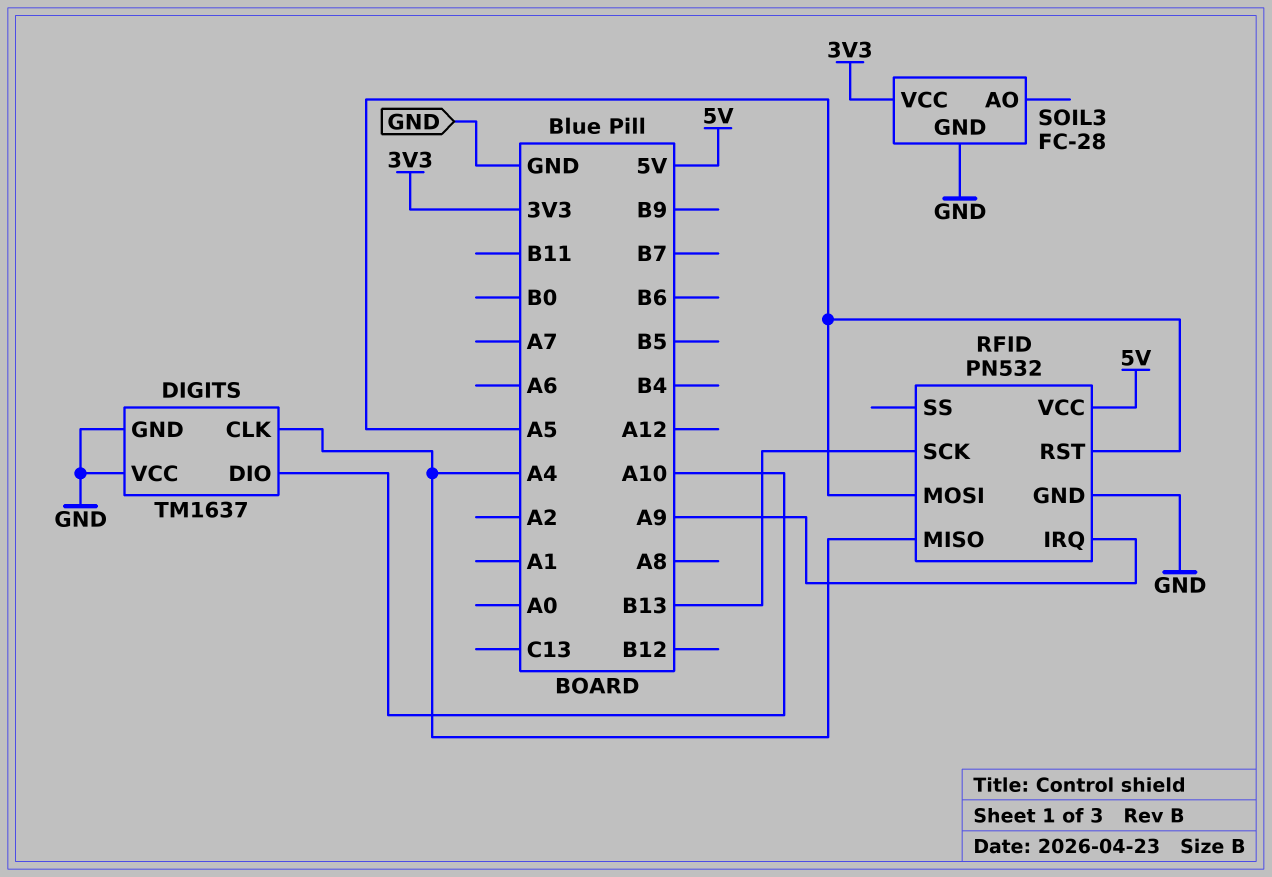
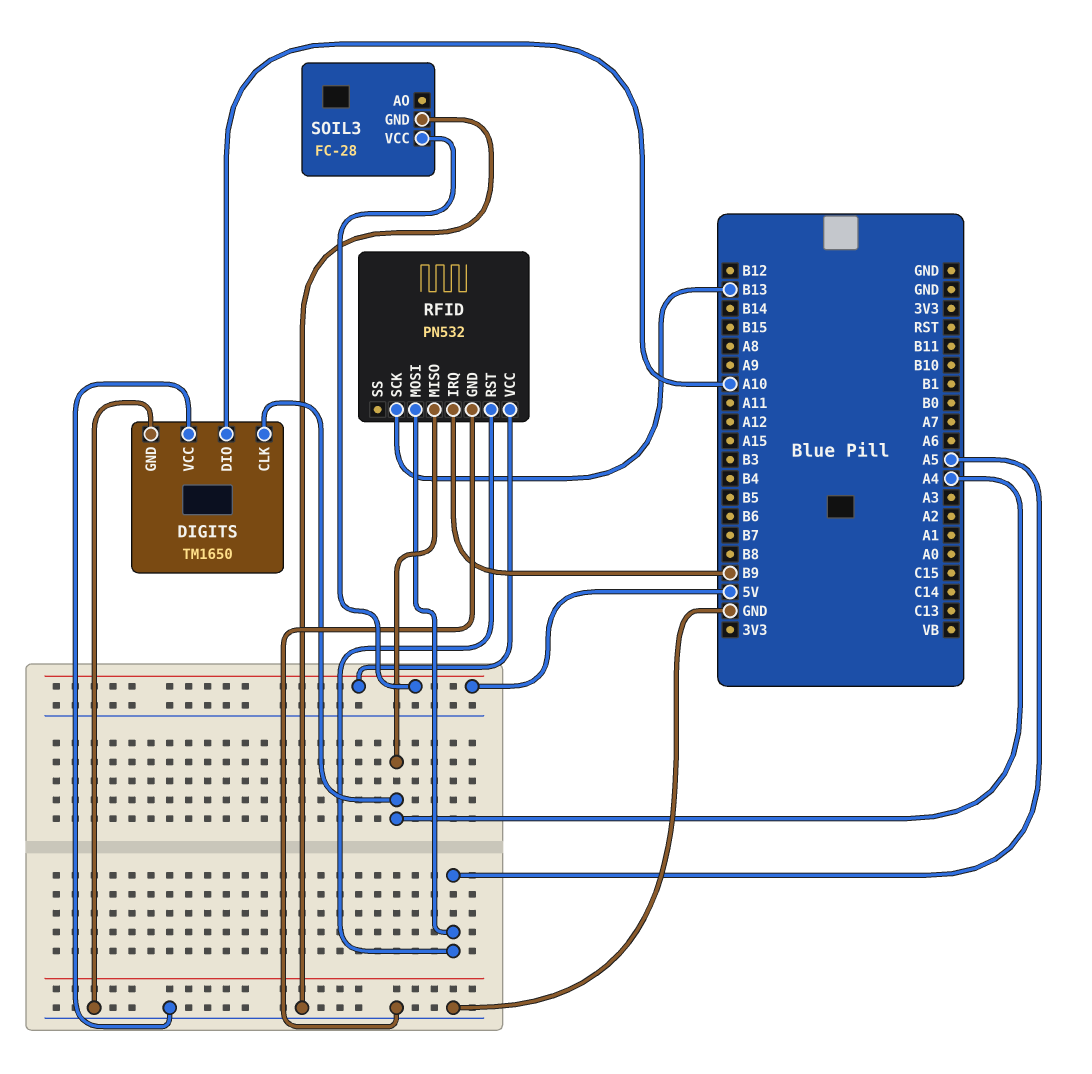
DIGITS: TM1637 -> TM1650
RFID pin IRQ: A9 -> B9
SOIL3 pin VCC: 3V3 -> 5V

